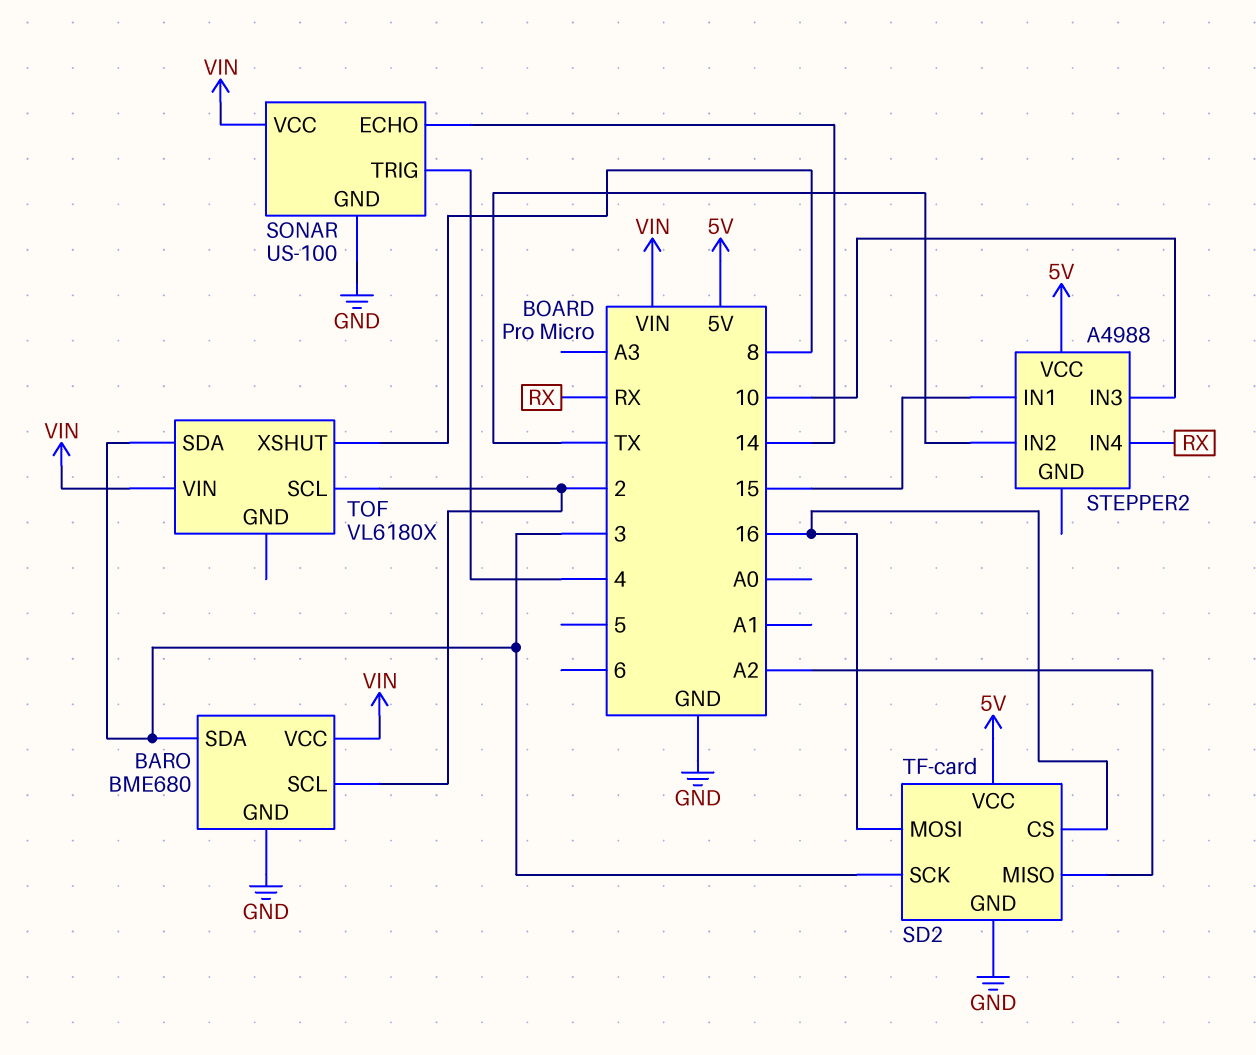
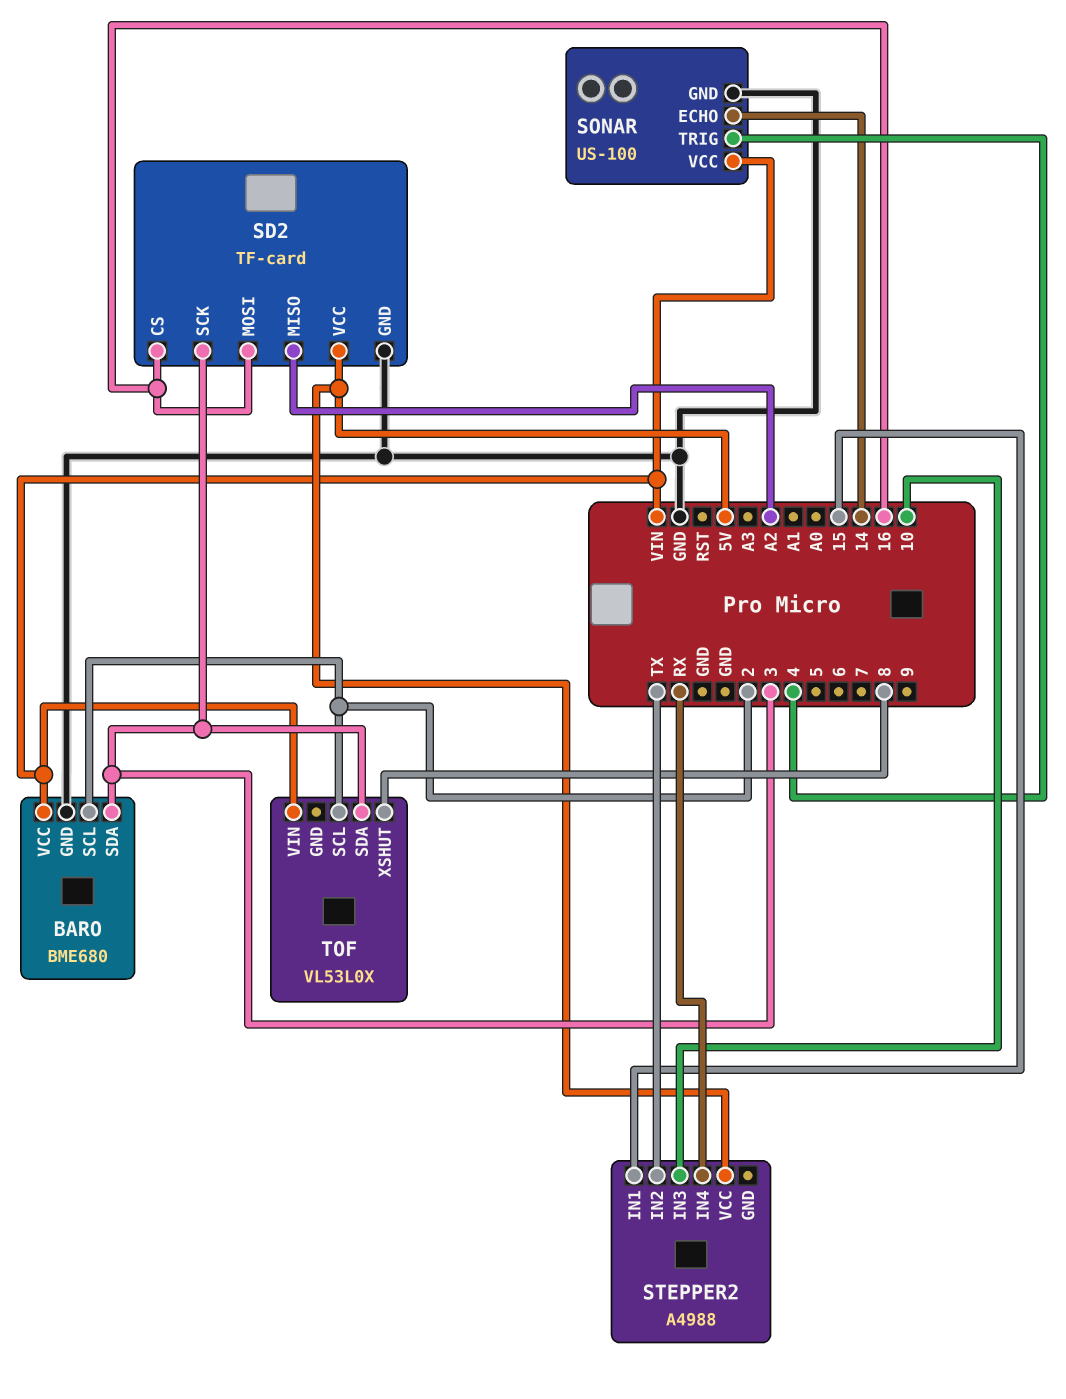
TOF: VL6180X -> VL53L0X

